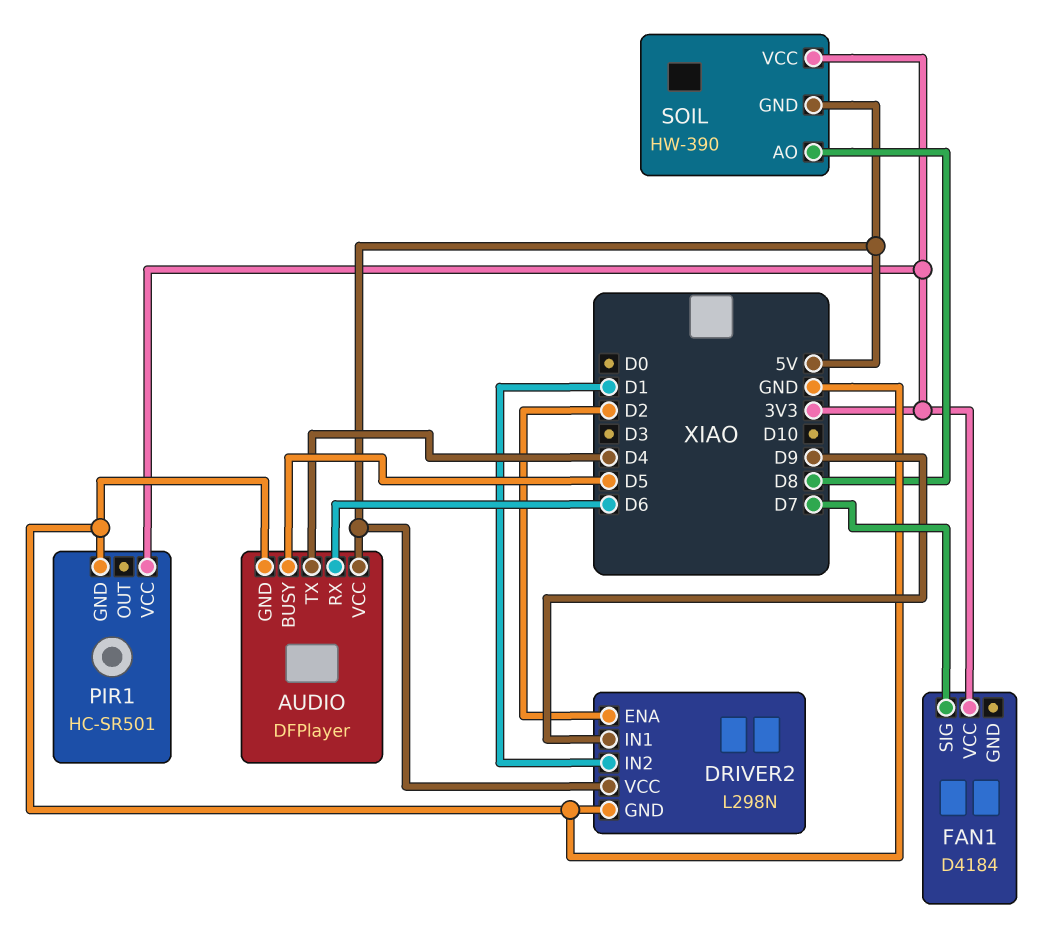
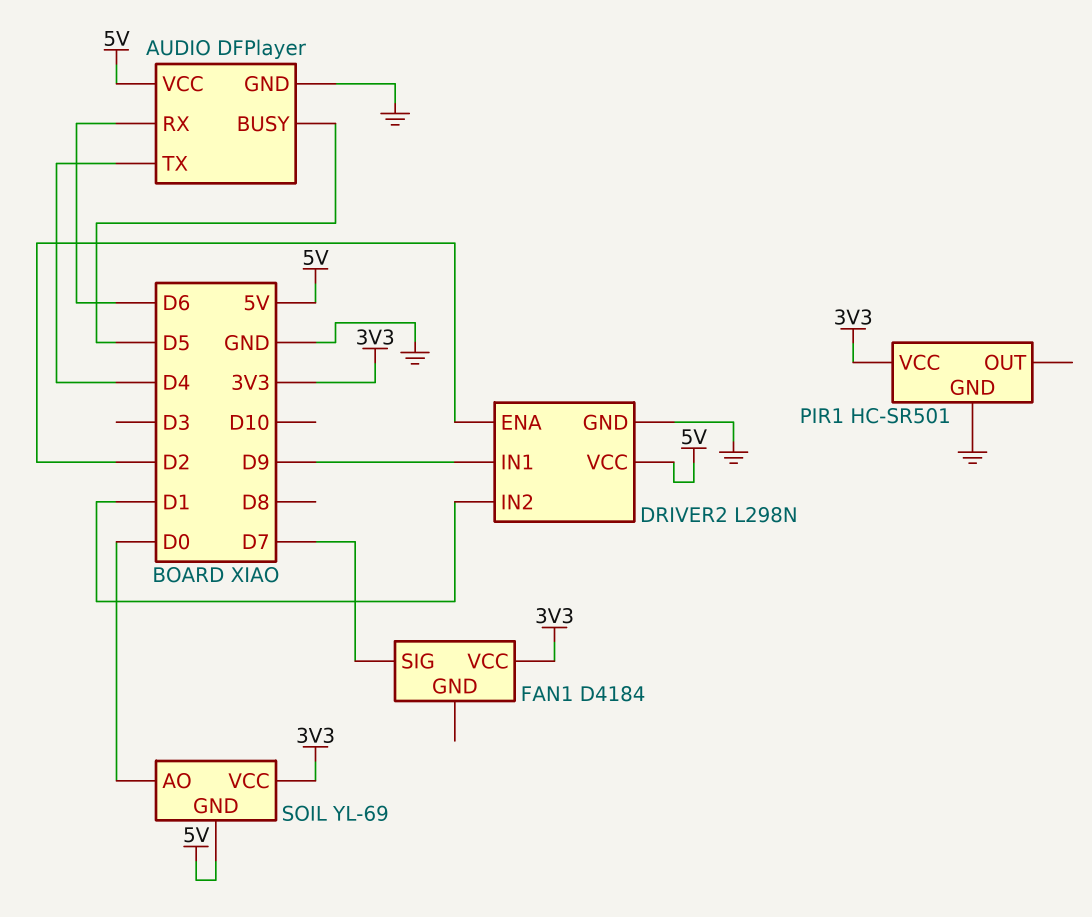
SOIL: HW-390 -> YL-69
SOIL pin AO: D8 -> D0

